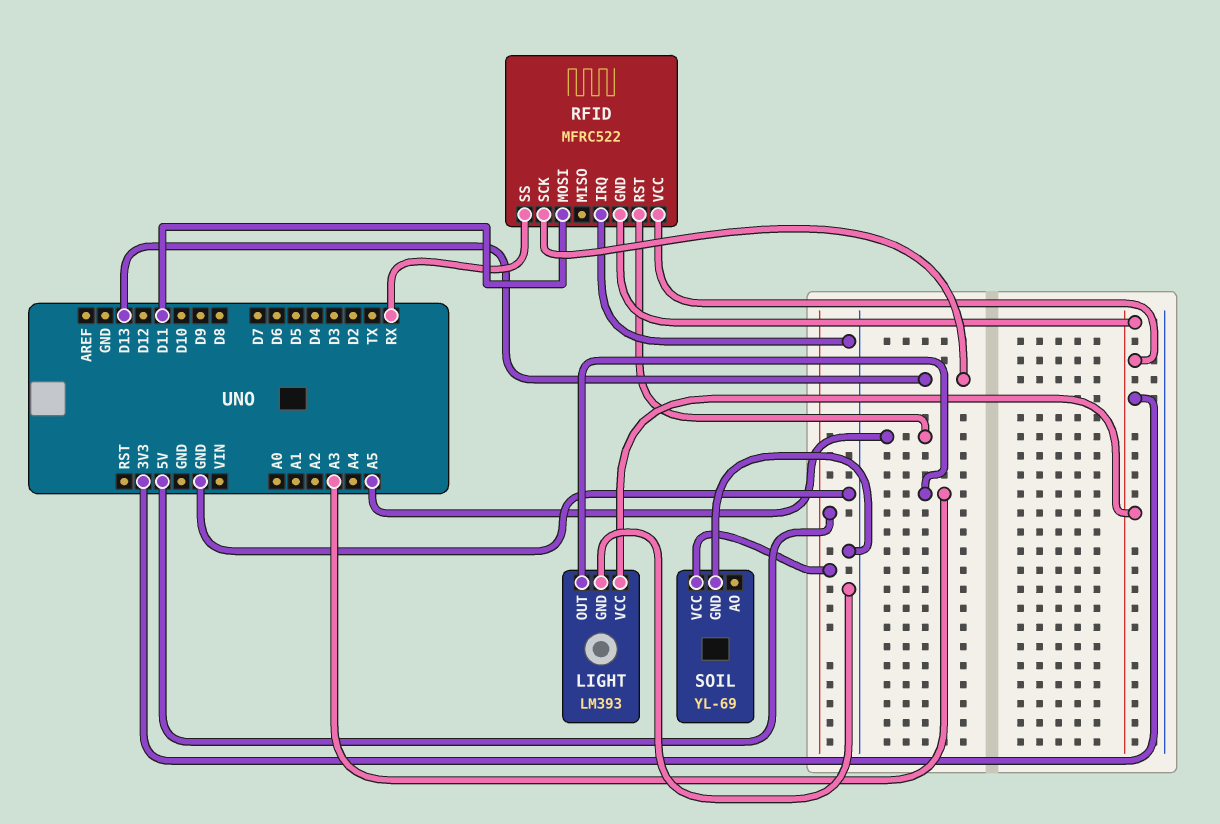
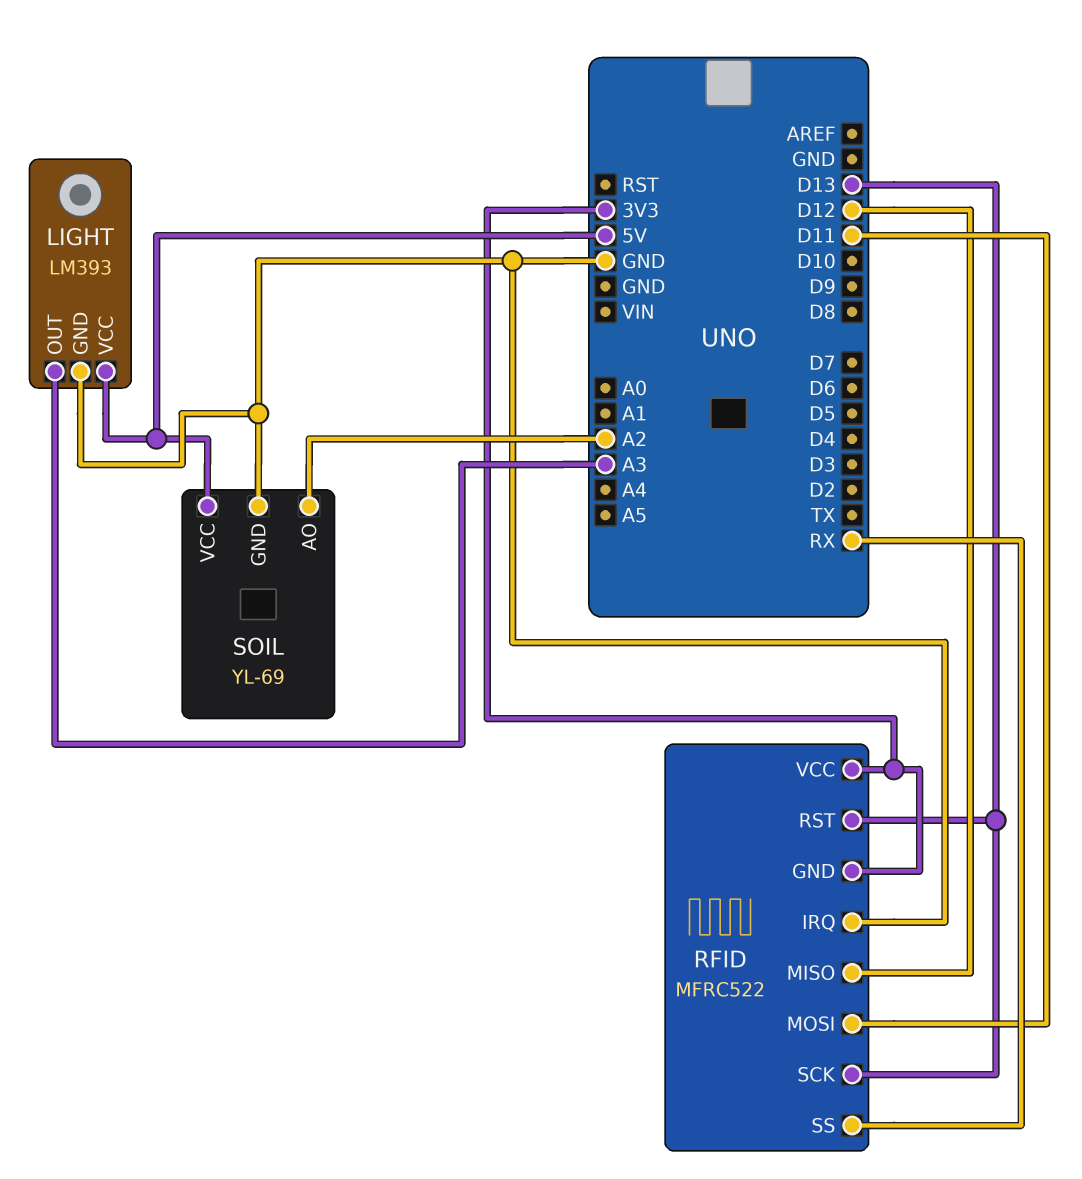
LIGHT pin VCC: 3V3 -> 5V
RFID pin MISO: none -> D12
RFID pin RST: A5 -> D13
SOIL pin AO: none -> A2

